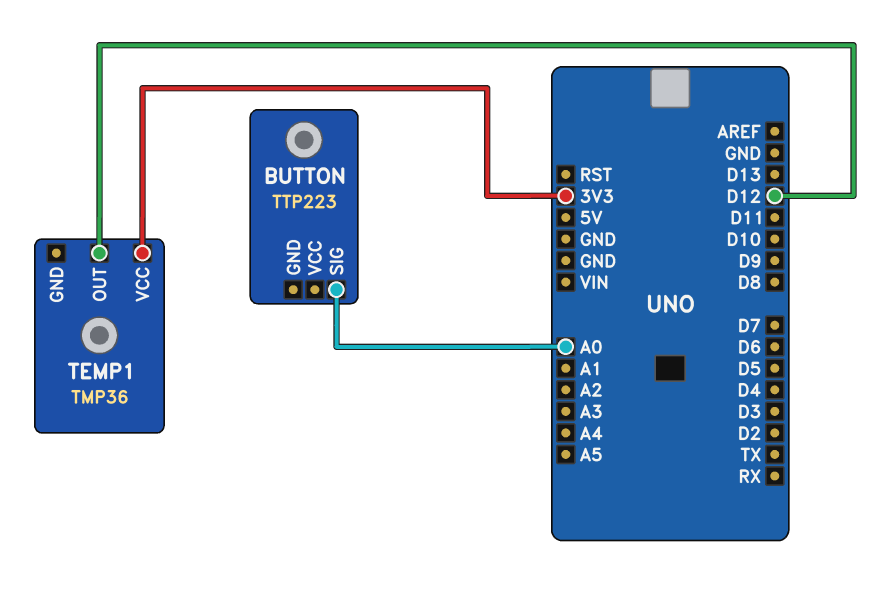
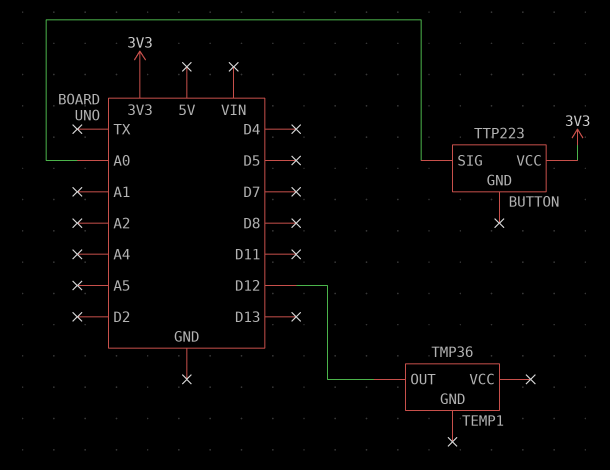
BUTTON pin VCC: none -> 3V3
TEMP1 pin VCC: 3V3 -> none

